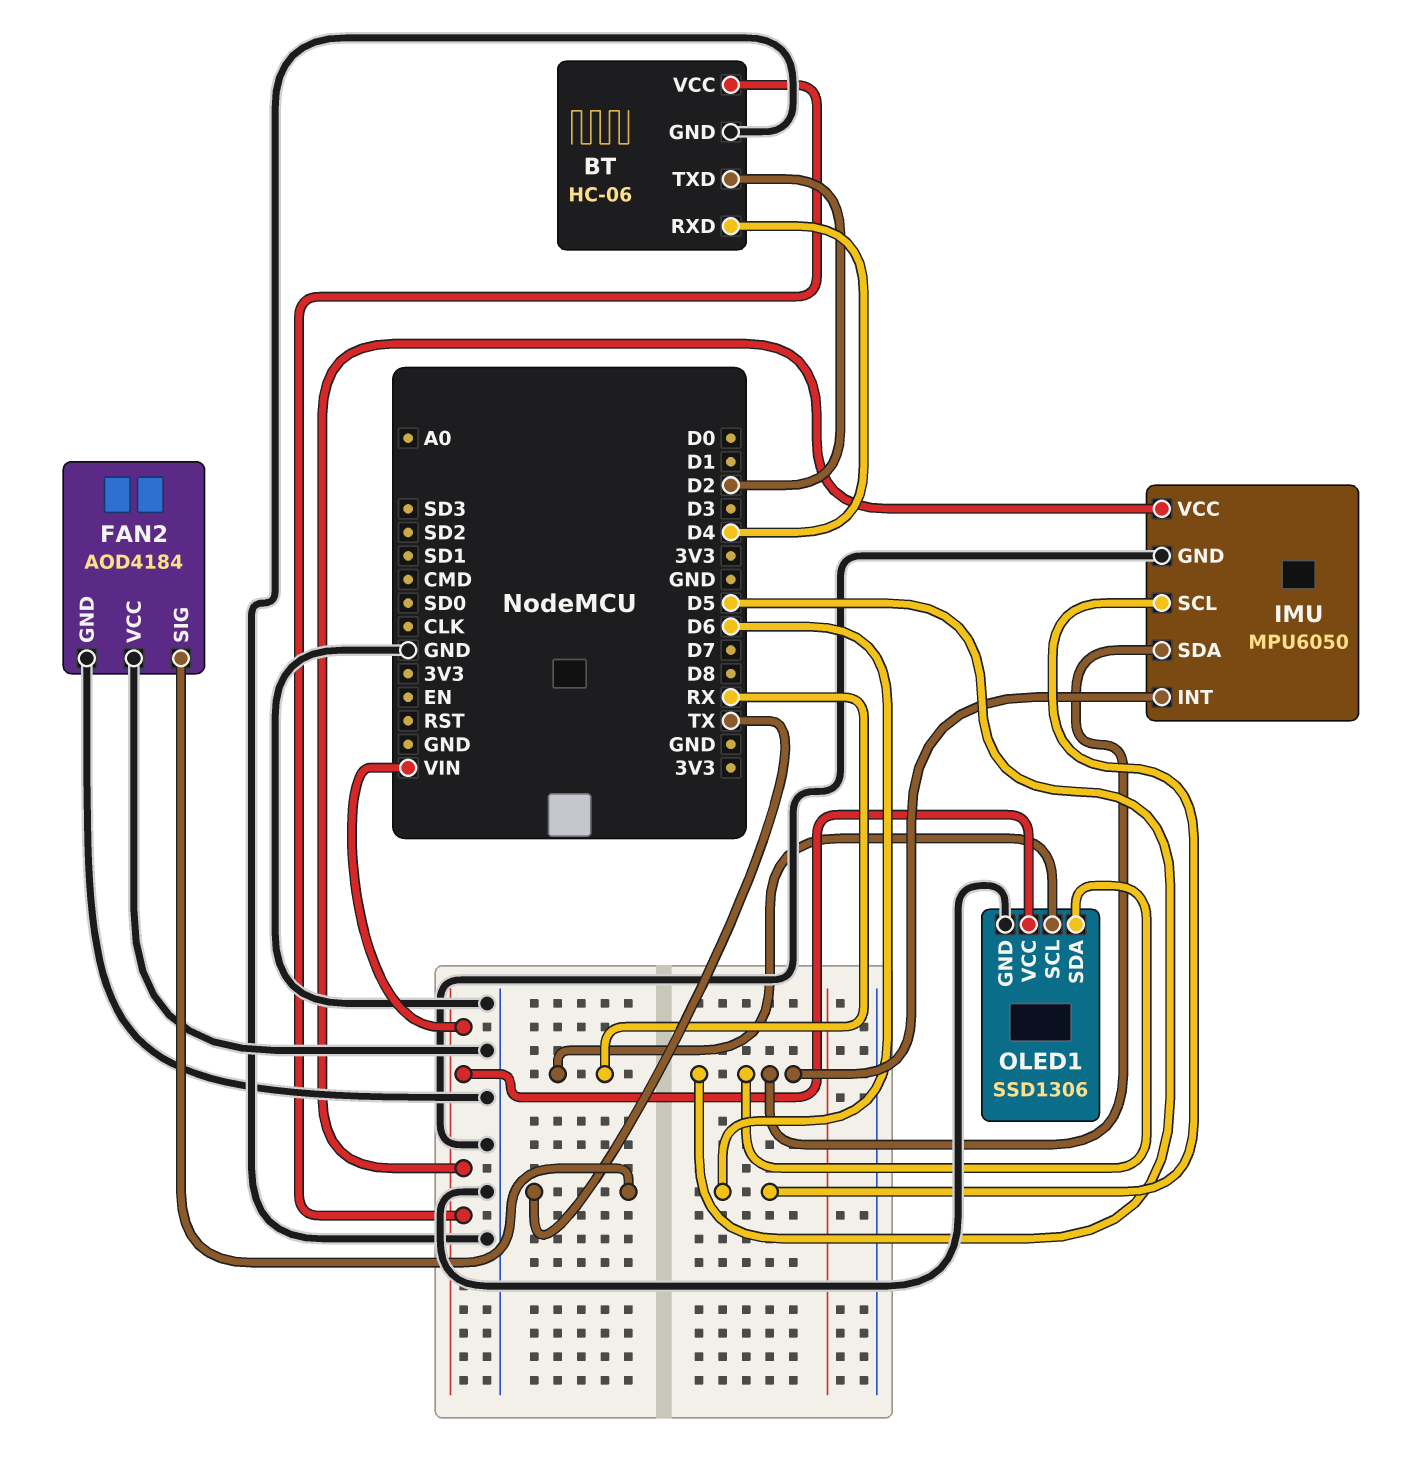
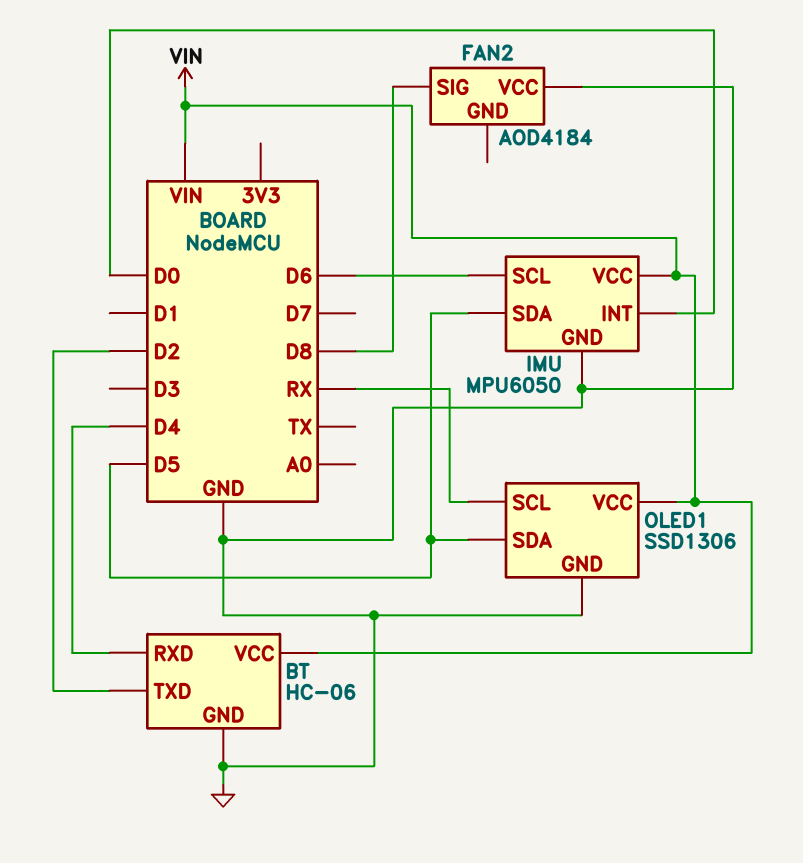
FAN2 pin GND: GND -> none
FAN2 pin SIG: TX -> D8
IMU pin INT: D5 -> D0

